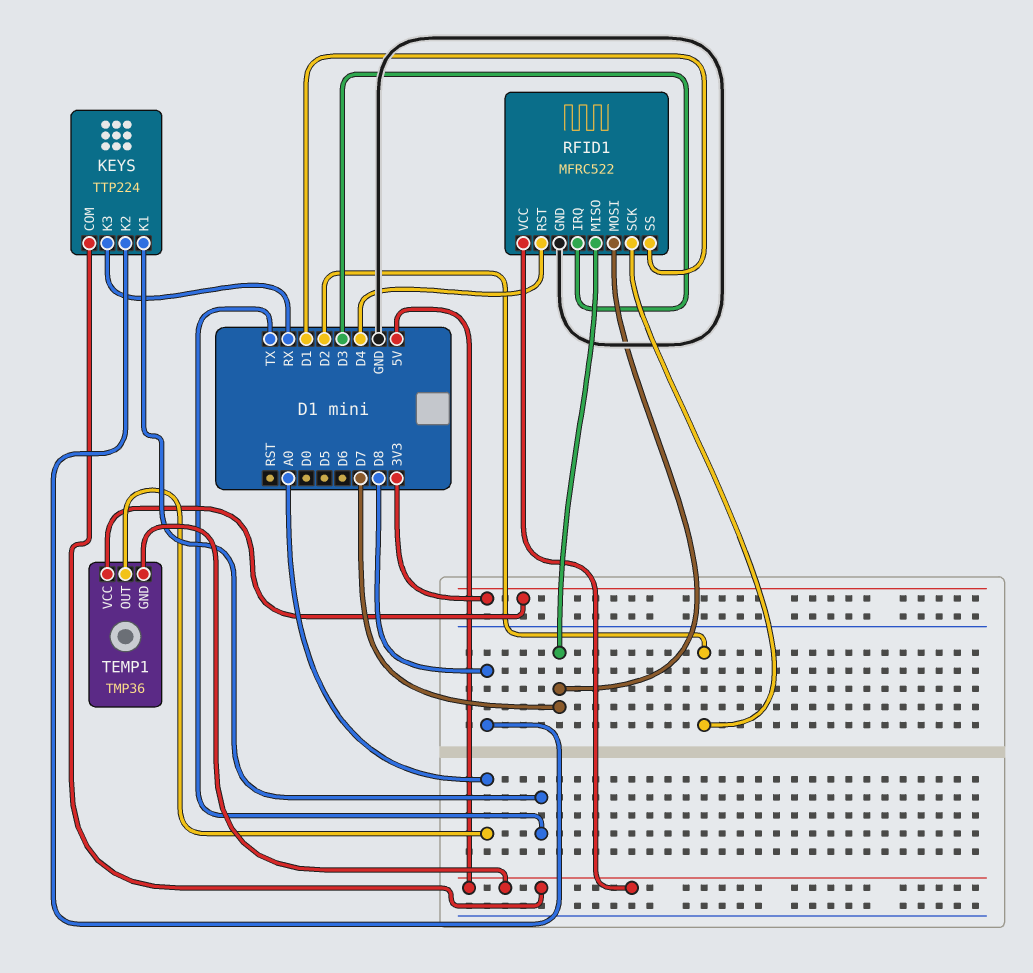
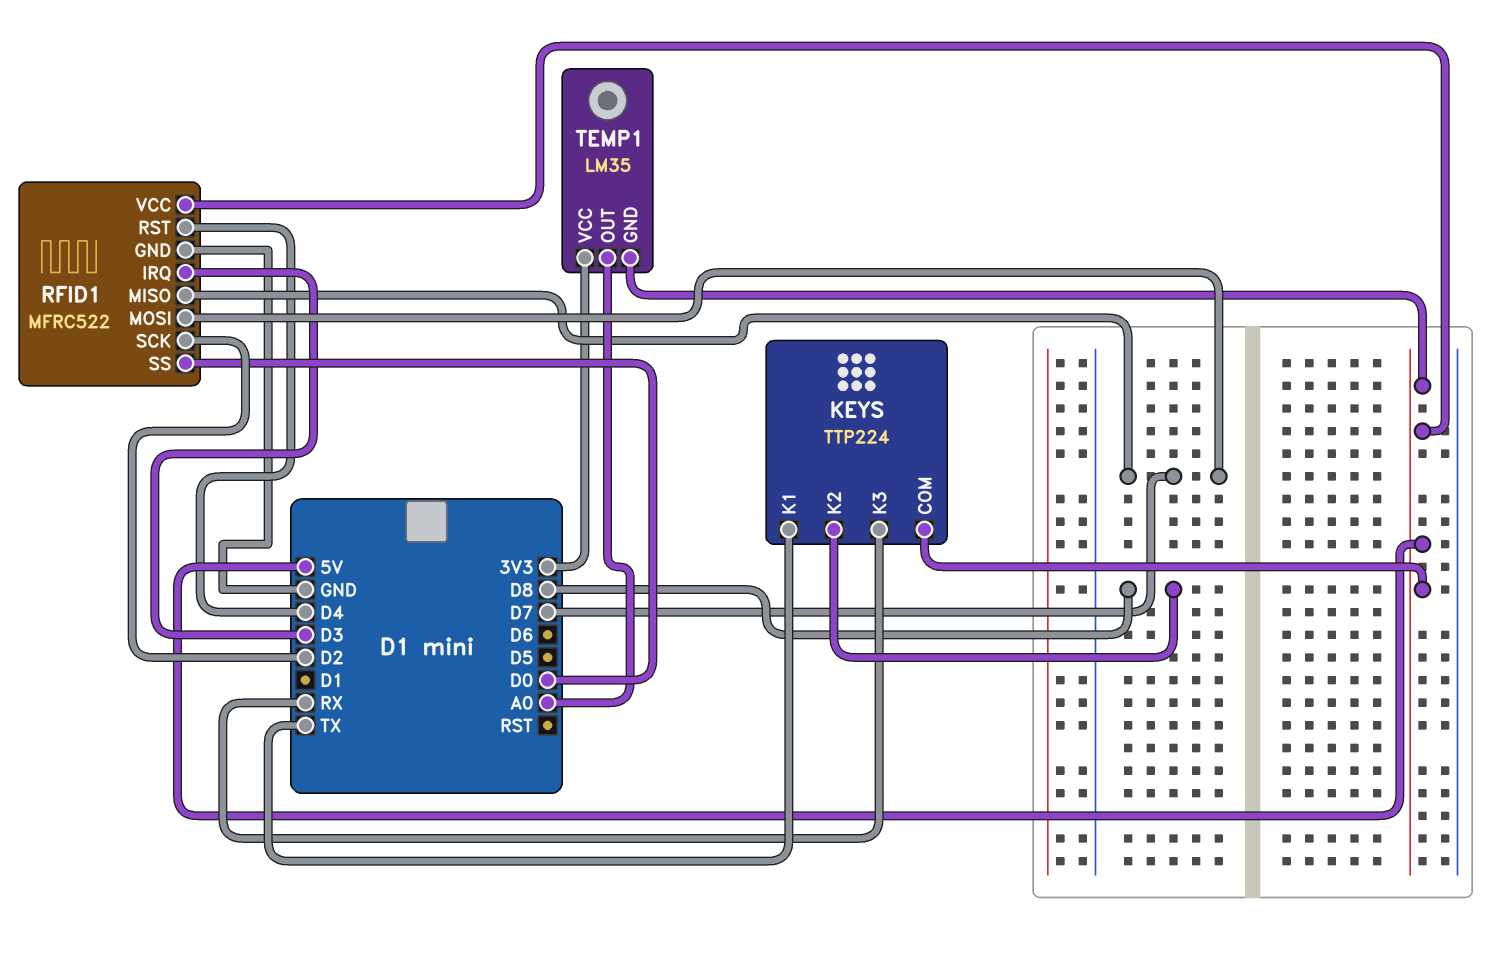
RFID1 pin SS: D1 -> D0
TEMP1: TMP36 -> LM35

